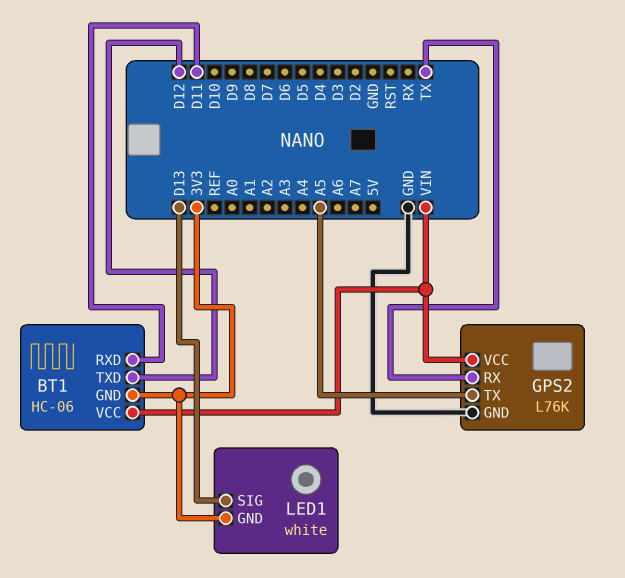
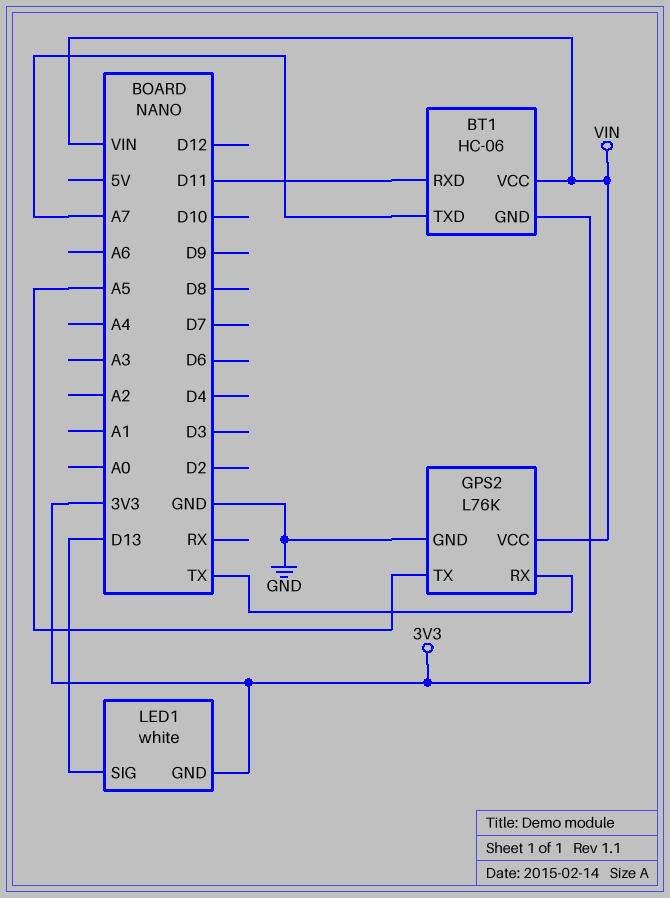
BT1 pin TXD: D12 -> A7

